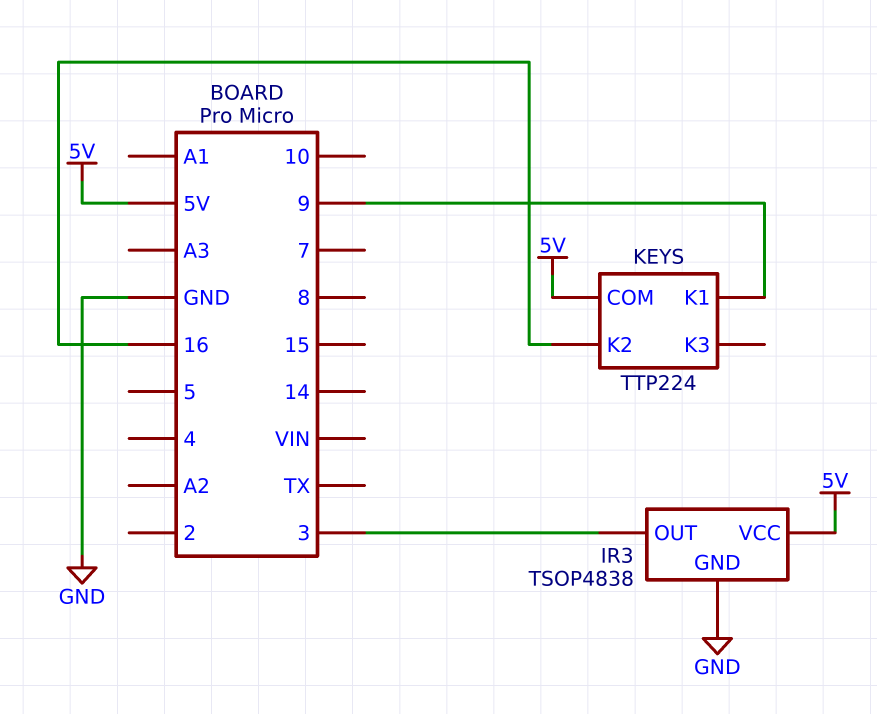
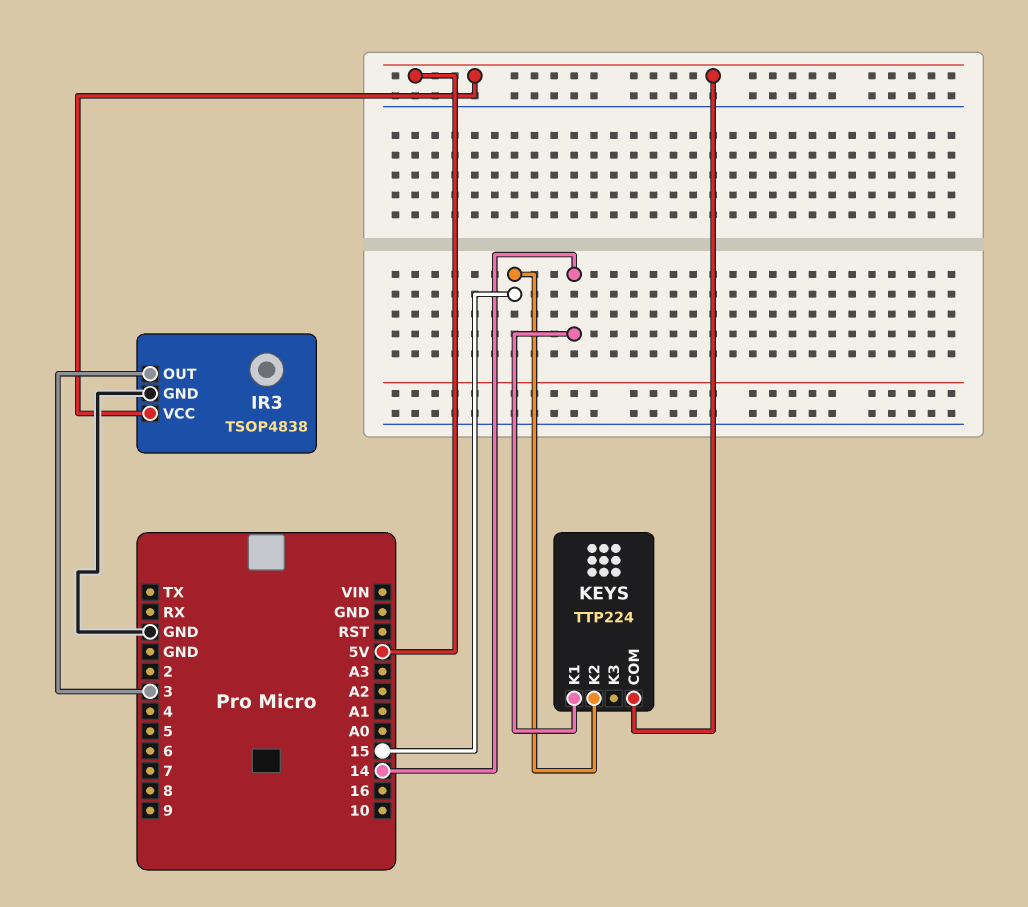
KEYS pin K1: 9 -> 14
KEYS pin K2: 16 -> 15

